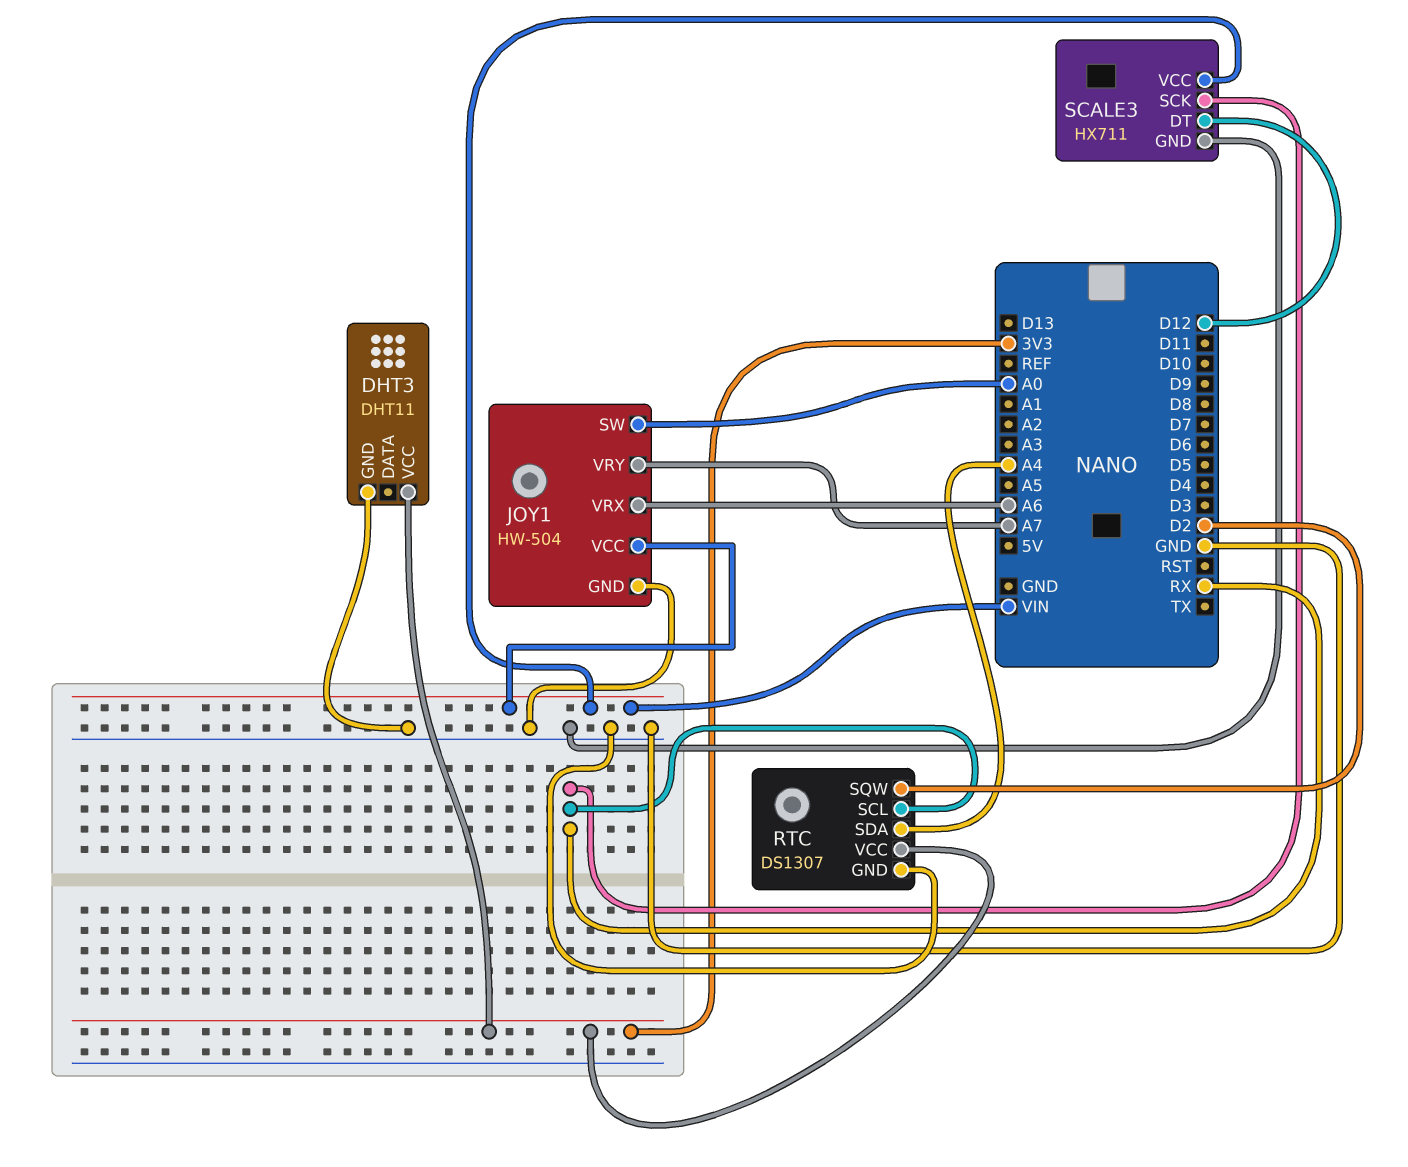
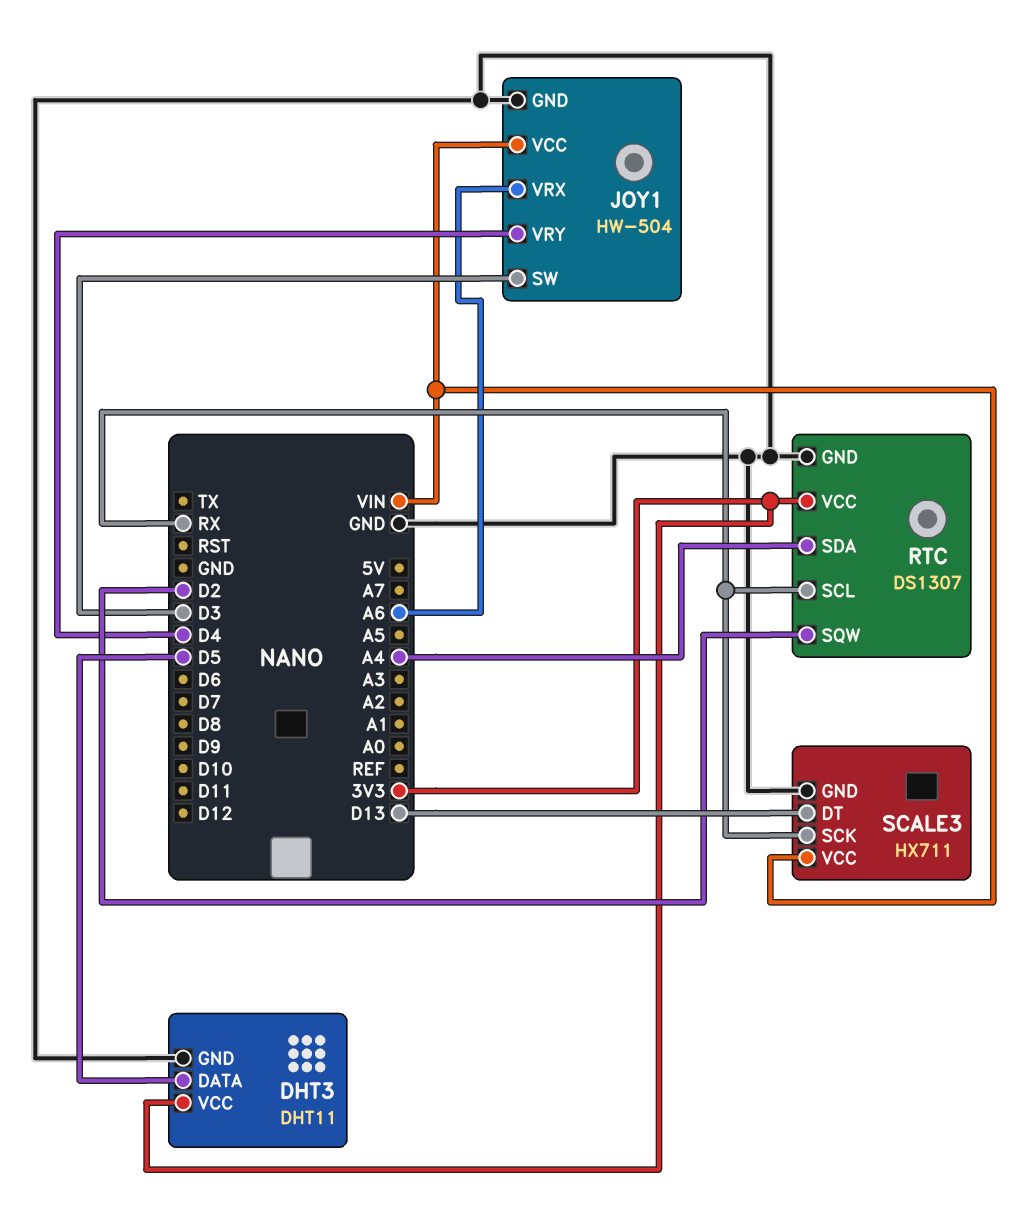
DHT3 pin DATA: none -> D5
JOY1 pin SW: A0 -> D3
JOY1 pin VRY: A7 -> D4
SCALE3 pin DT: D12 -> D13

